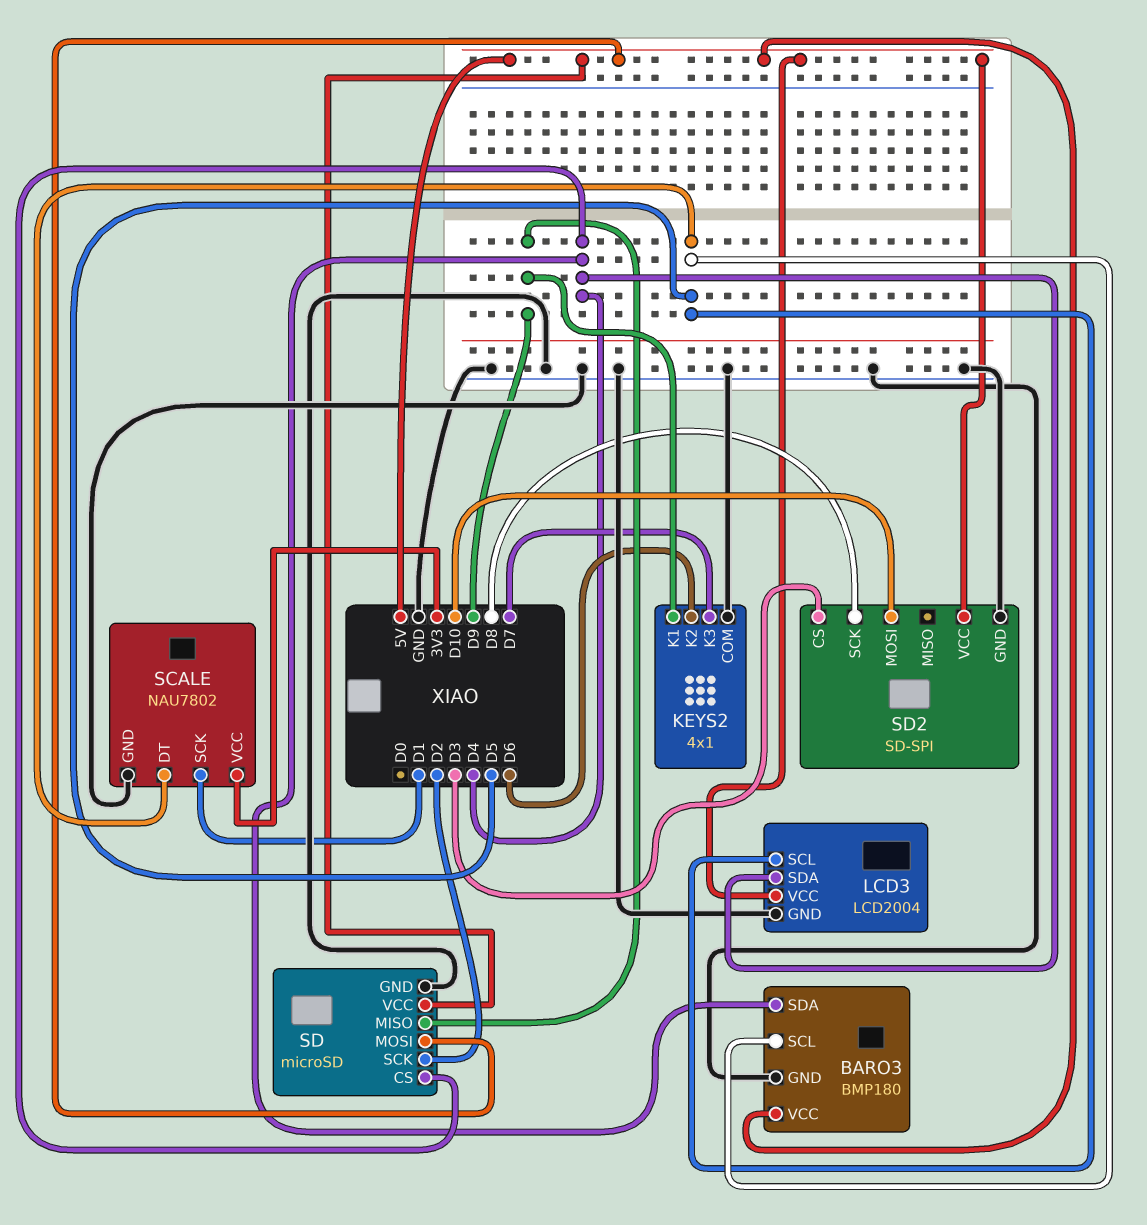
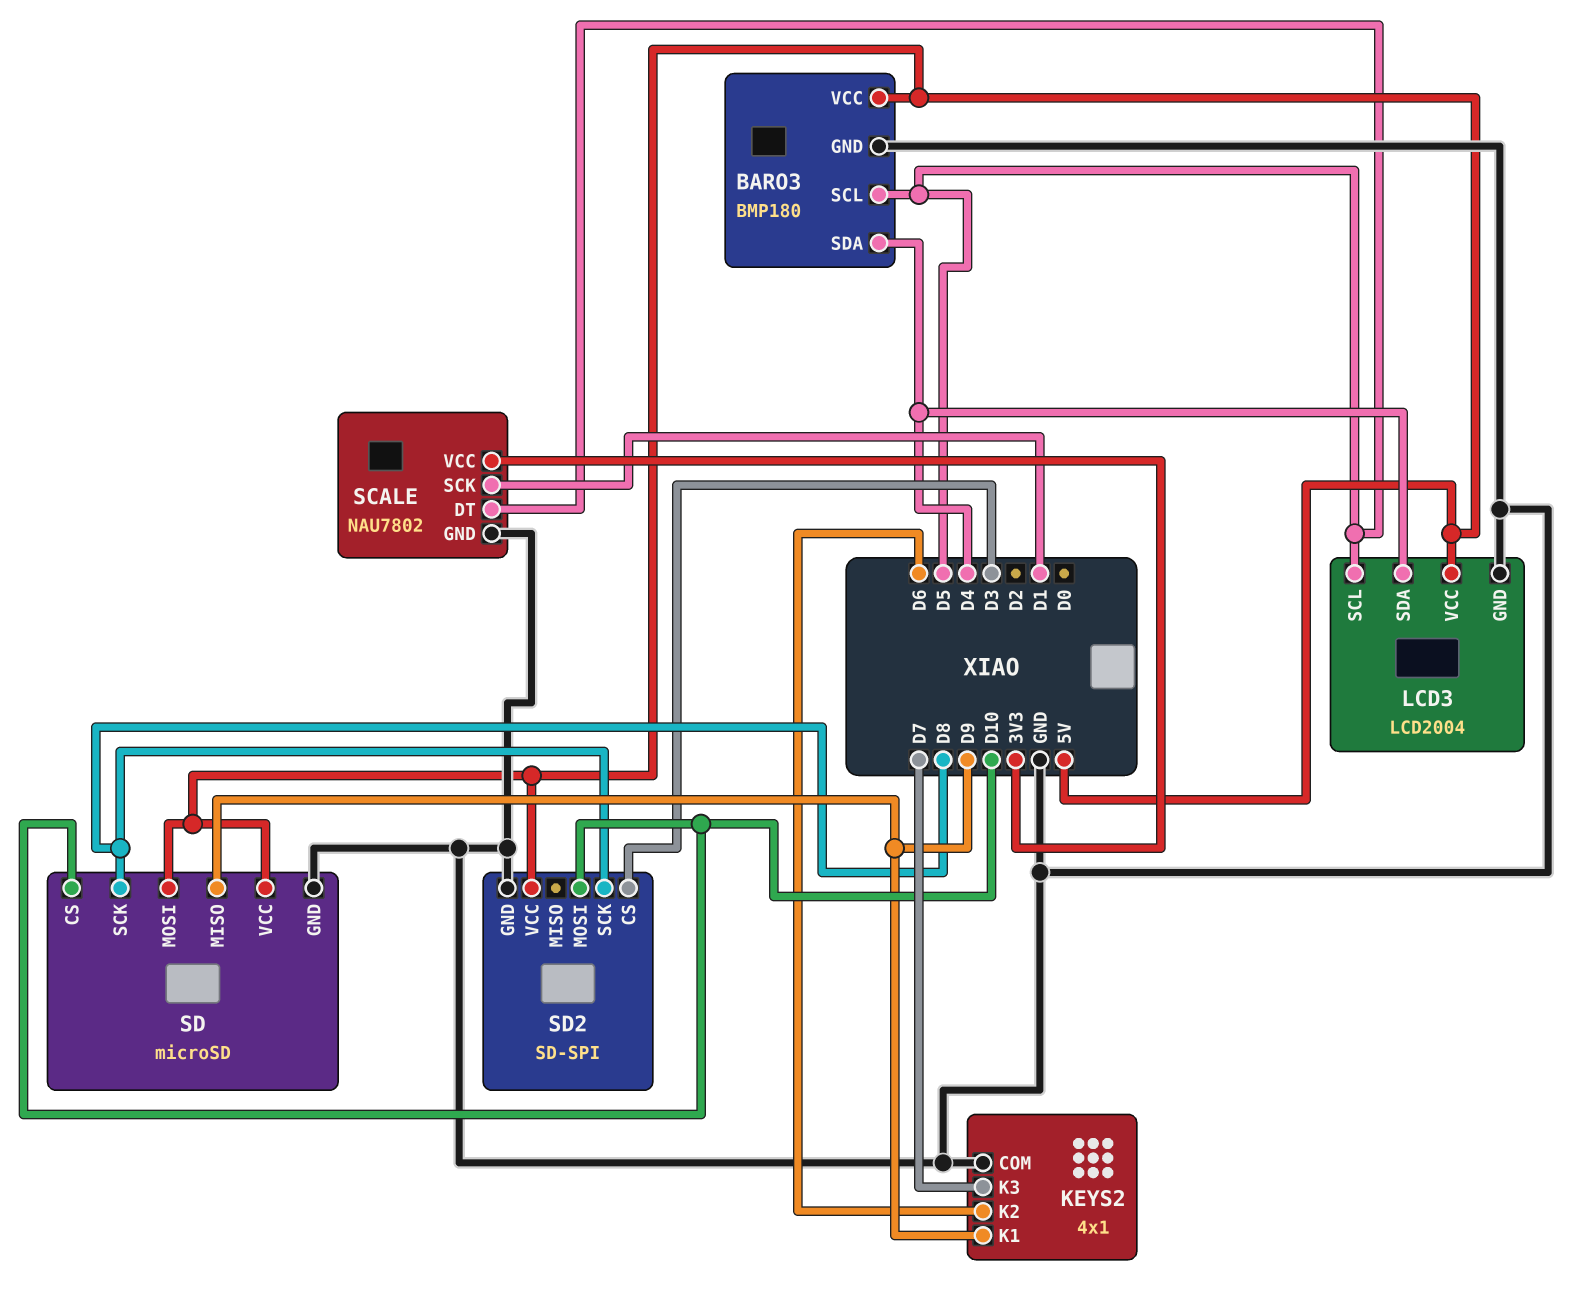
SD pin CS: D4 -> D10
SD pin SCK: D2 -> D8

